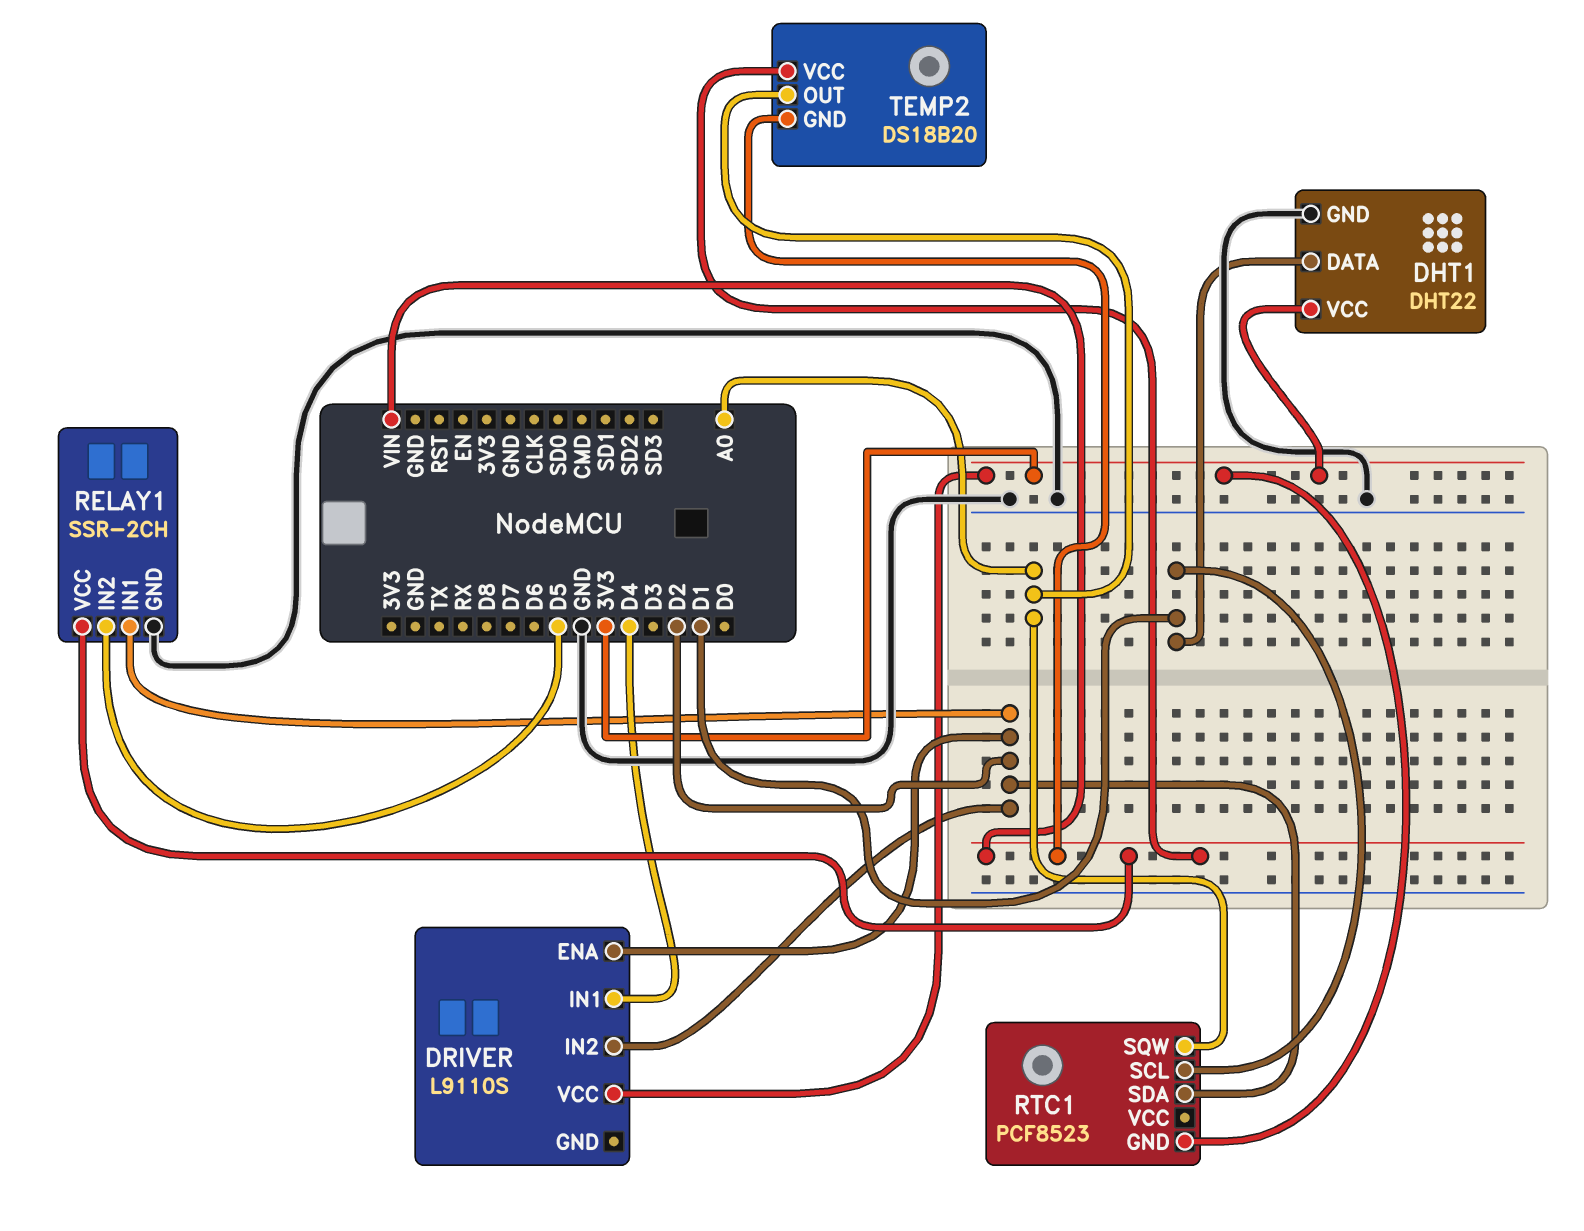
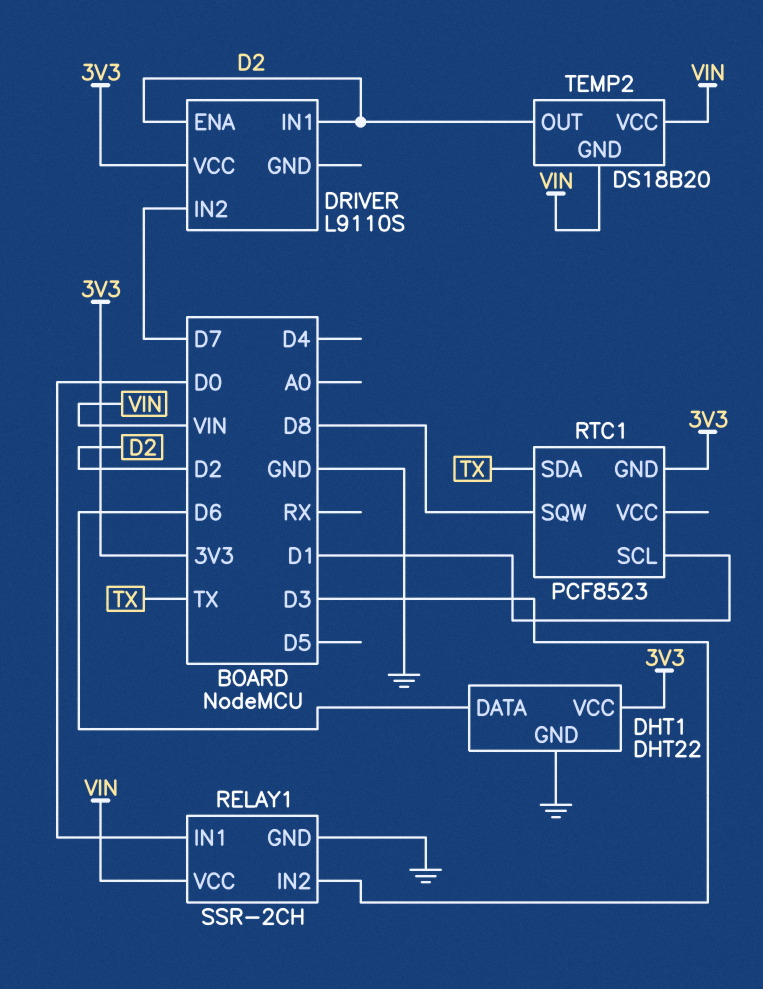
DHT1 pin DATA: D1 -> D6
DRIVER pin IN1: D4 -> D2
DRIVER pin IN2: D2 -> D7
RELAY1 pin IN1: D2 -> D0
RELAY1 pin IN2: D5 -> D3
RTC1 pin SDA: D2 -> TX
RTC1 pin SQW: A0 -> D8
TEMP2 pin OUT: A0 -> D2

